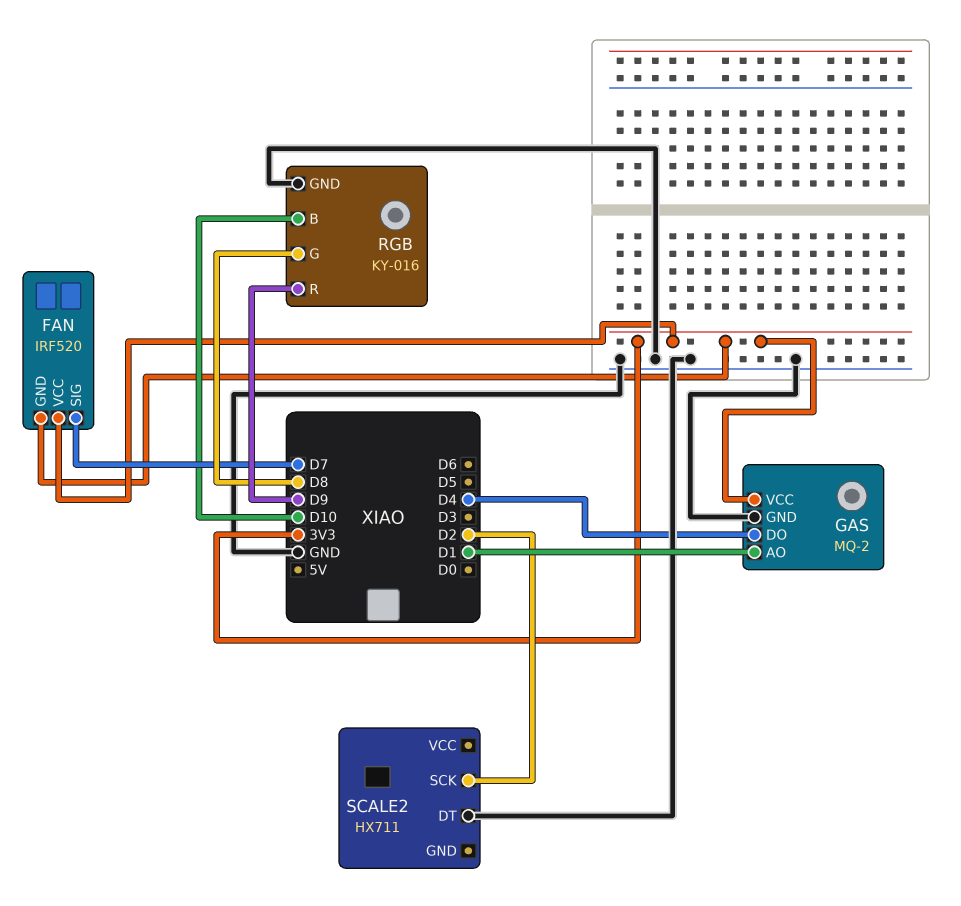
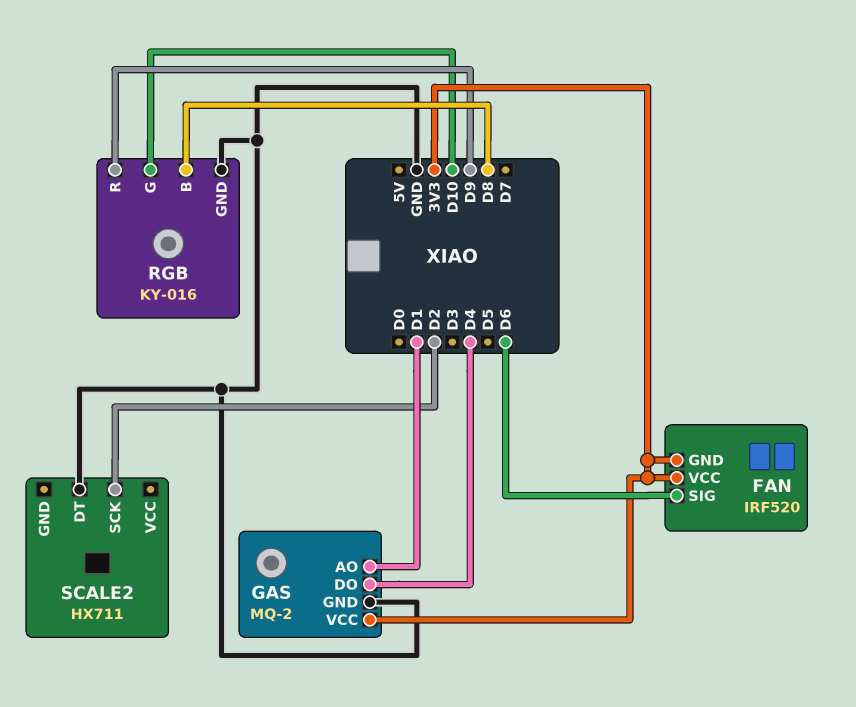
FAN pin SIG: D7 -> D6
RGB pin B: D10 -> D8
RGB pin G: D8 -> D10

